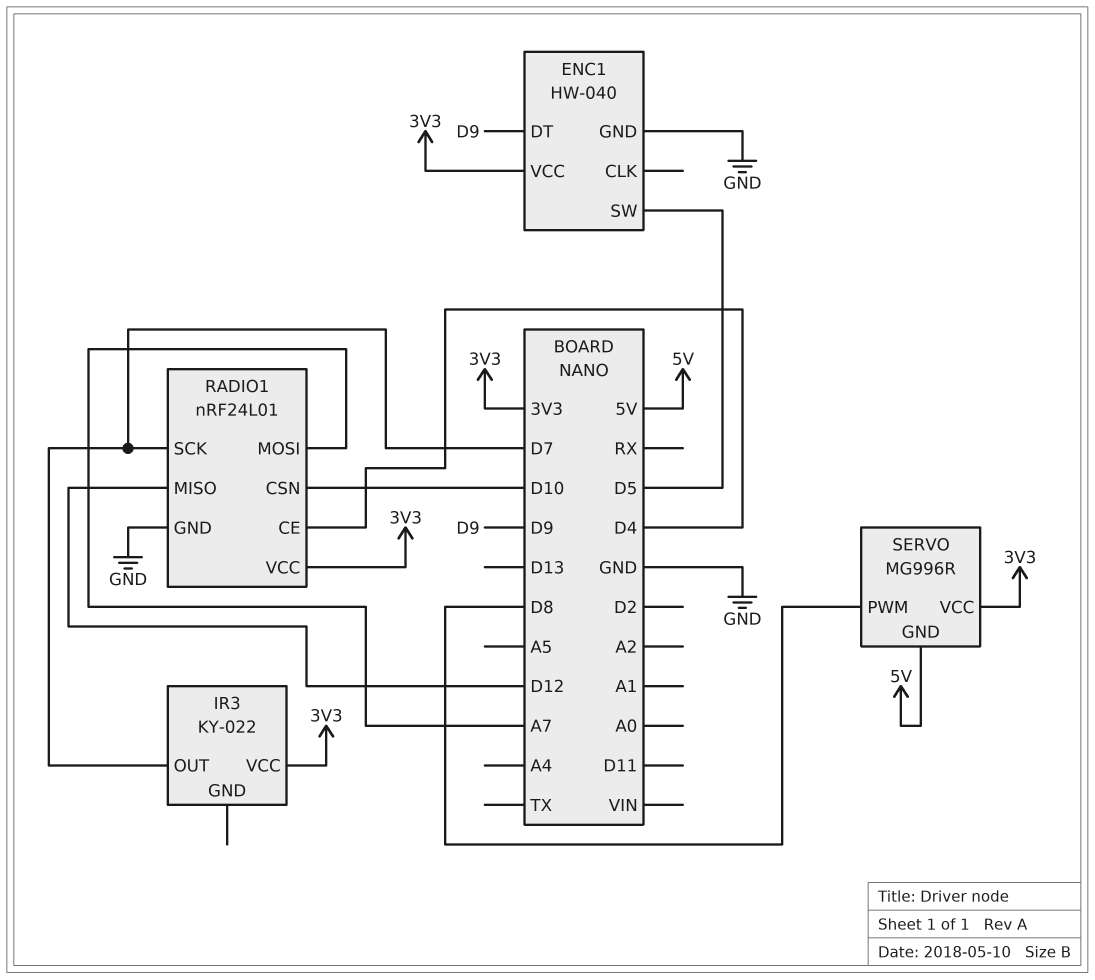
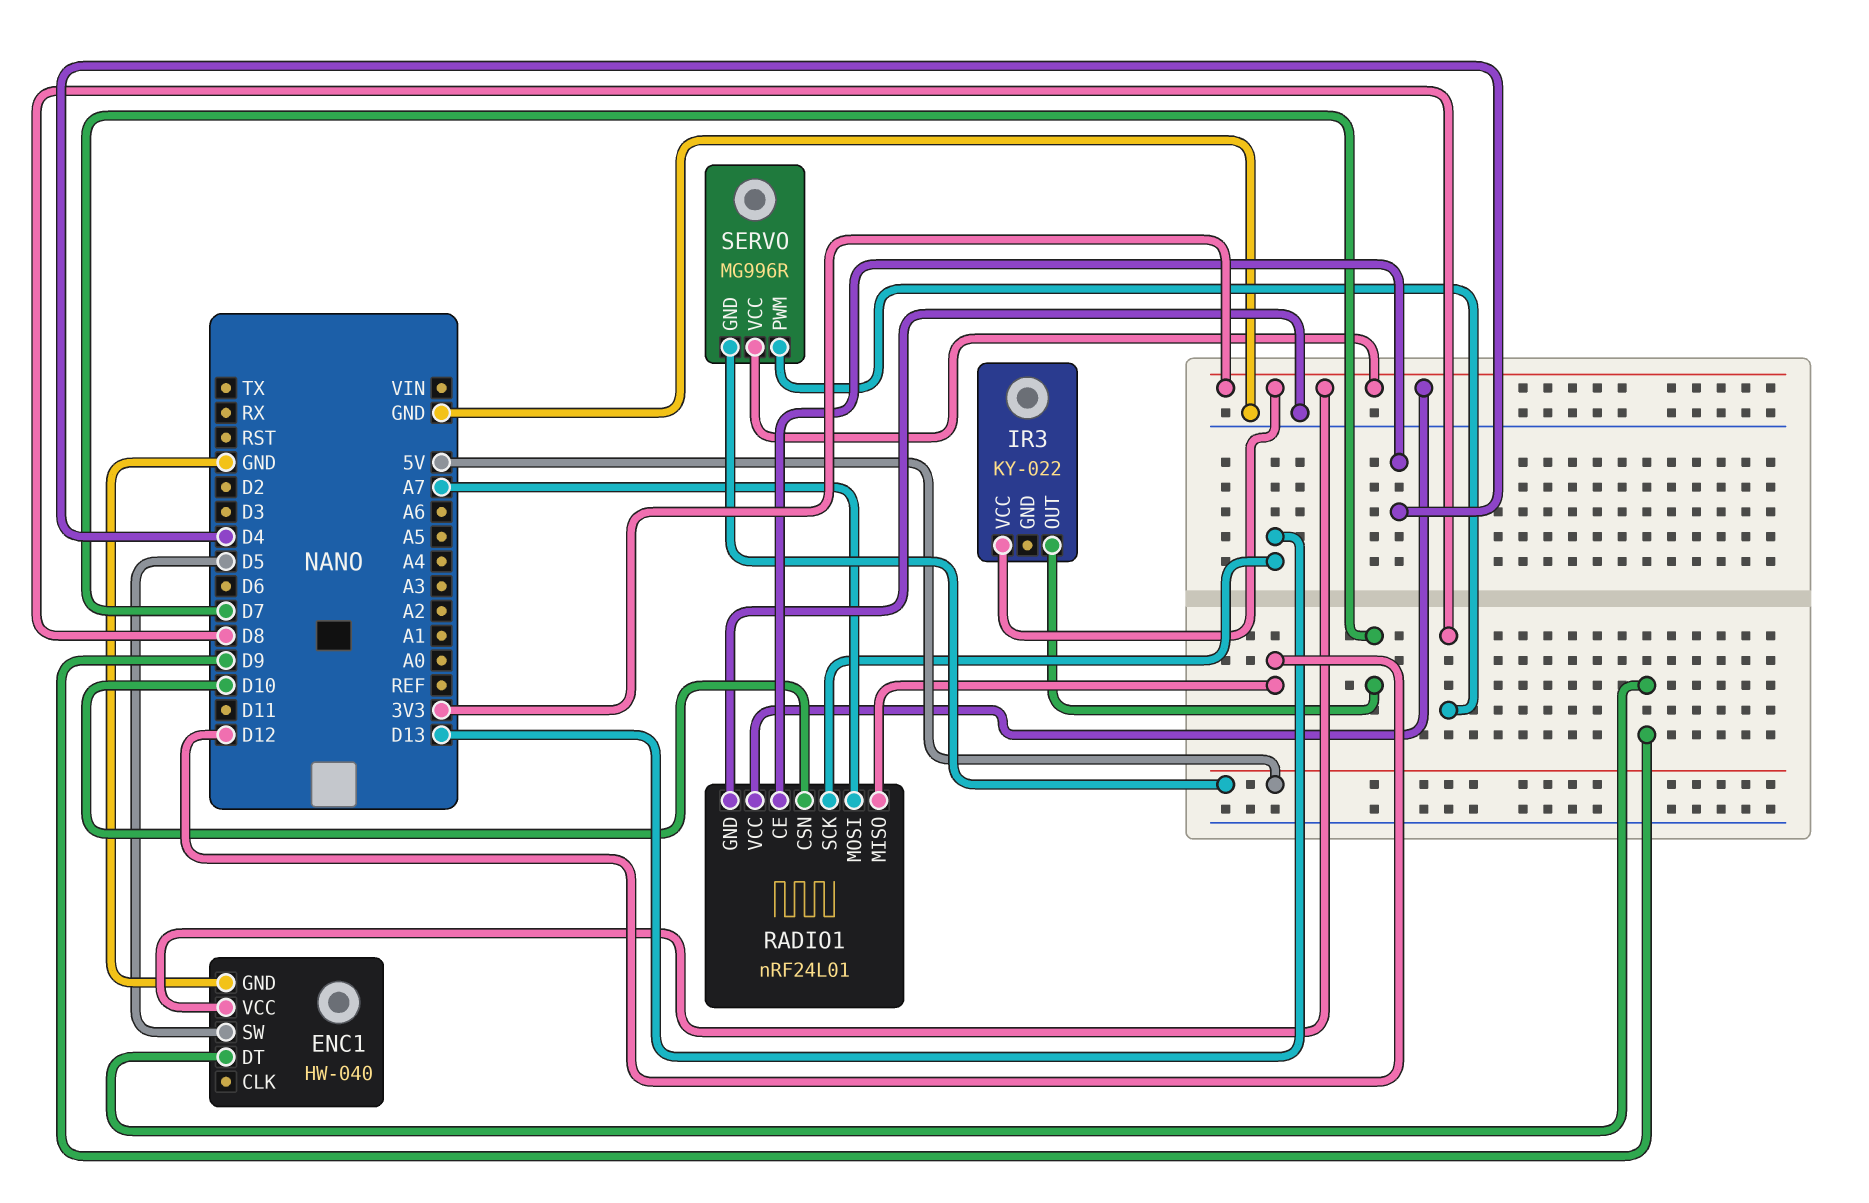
RADIO1 pin SCK: D7 -> D13

